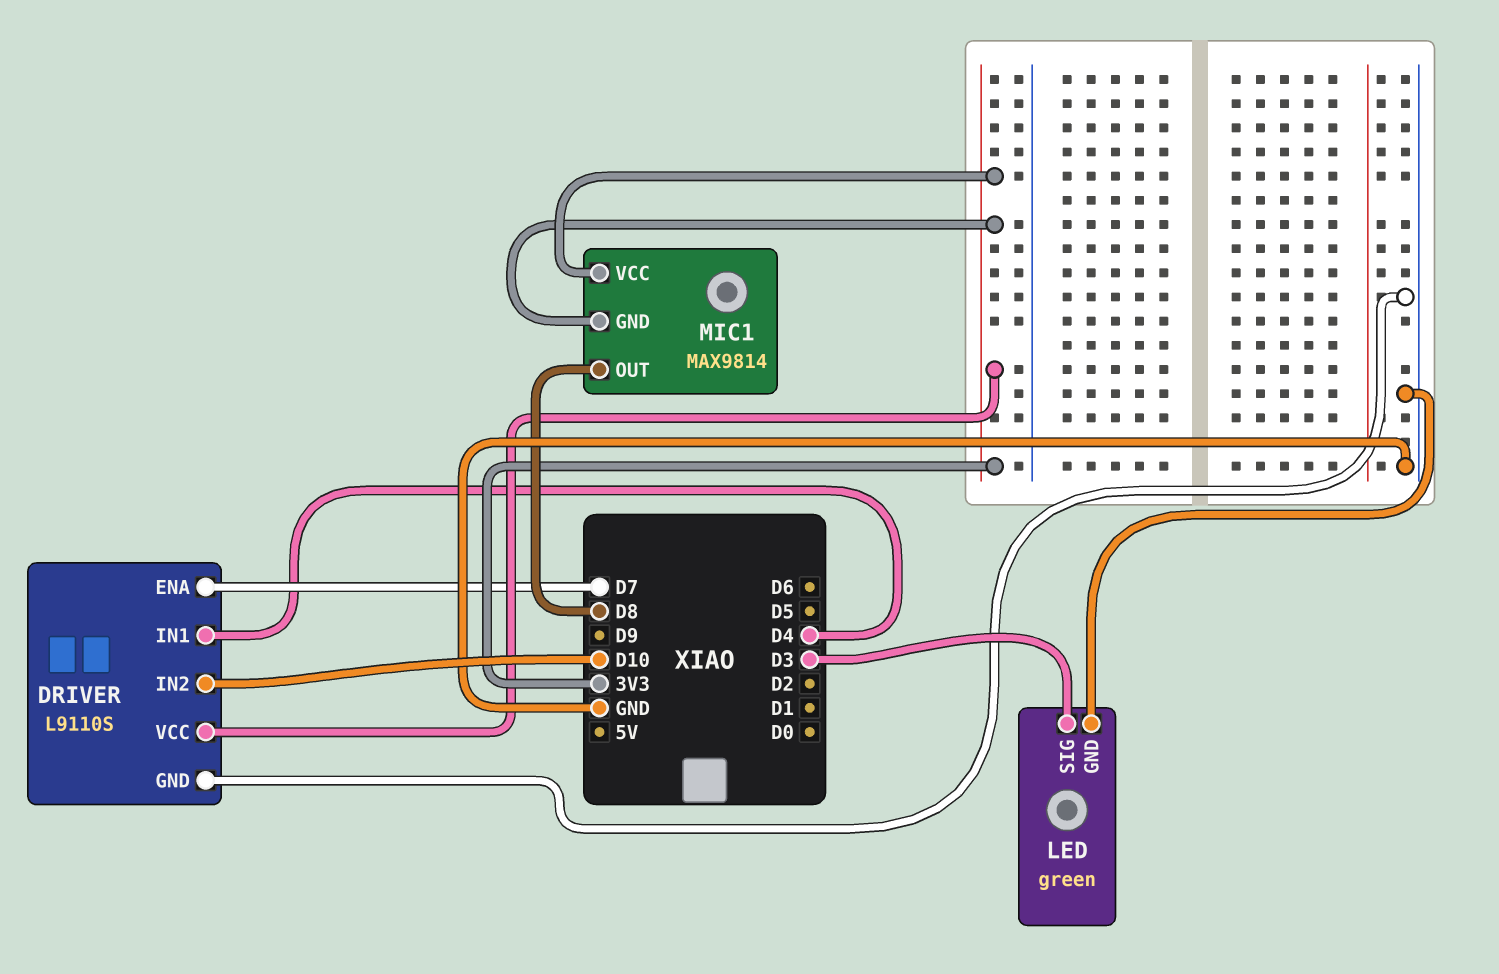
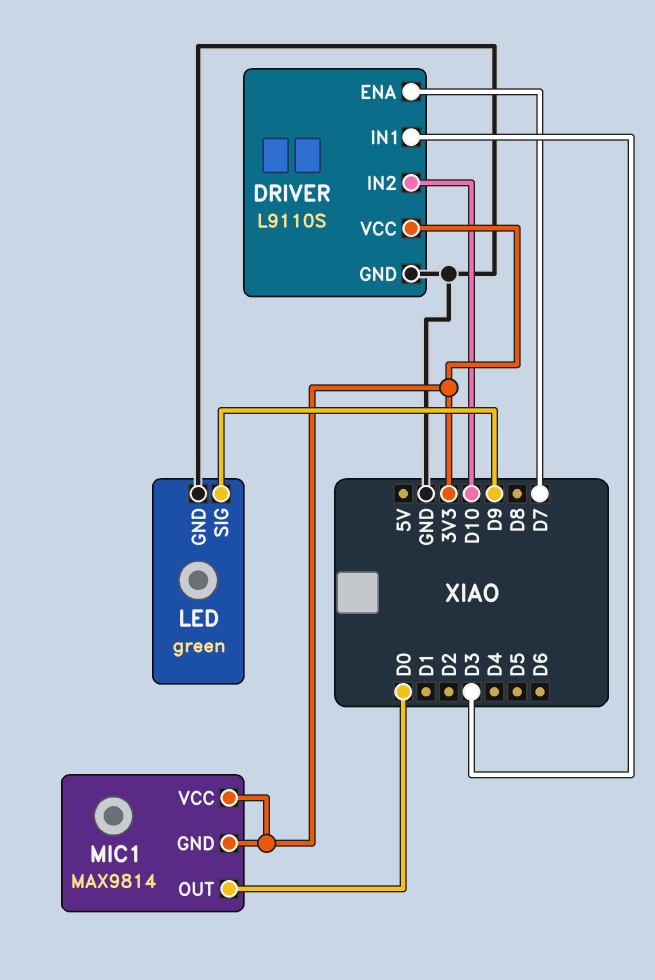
DRIVER pin IN1: D4 -> D3
LED pin SIG: D3 -> D9
MIC1 pin OUT: D8 -> D0

